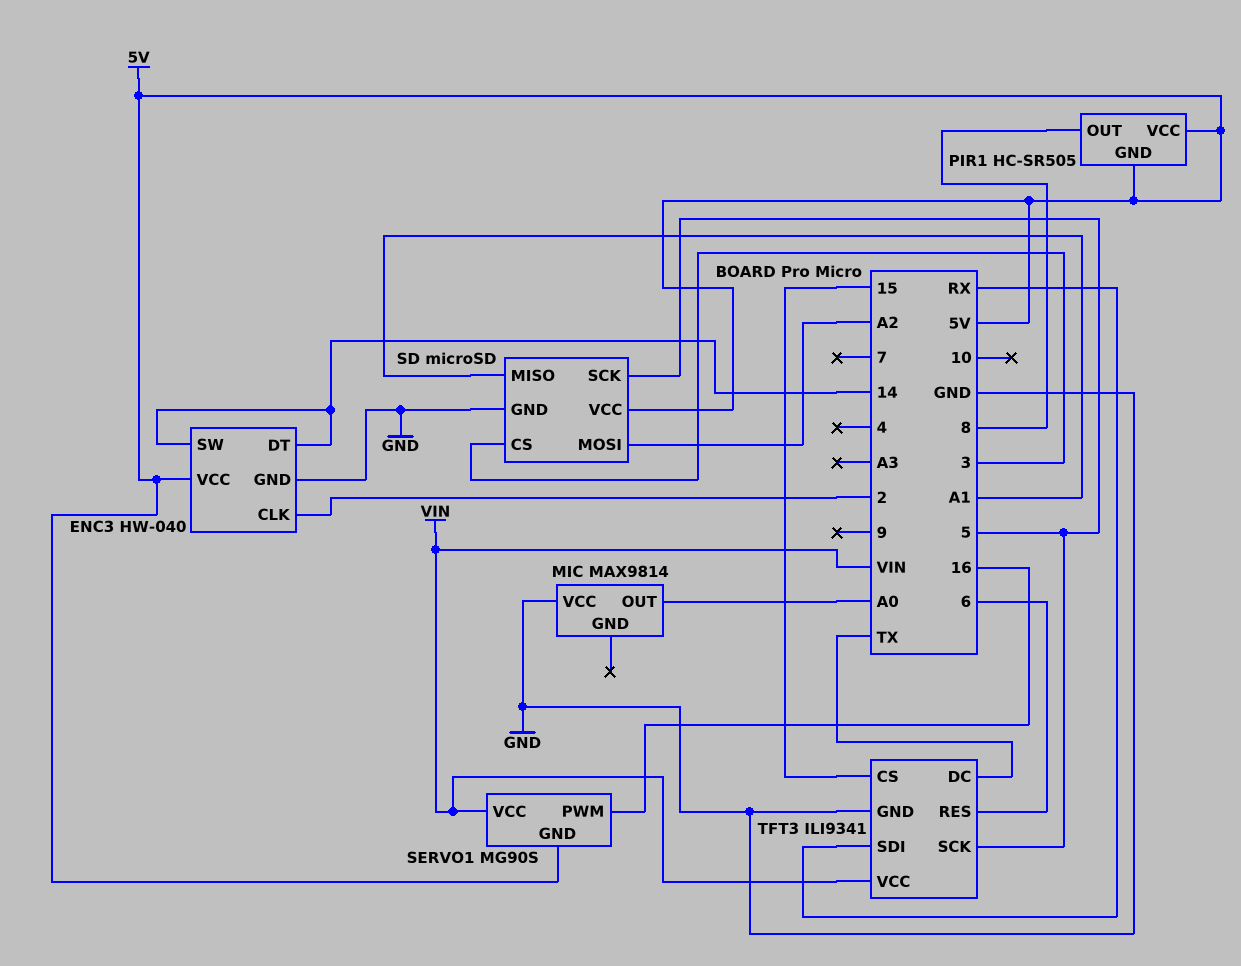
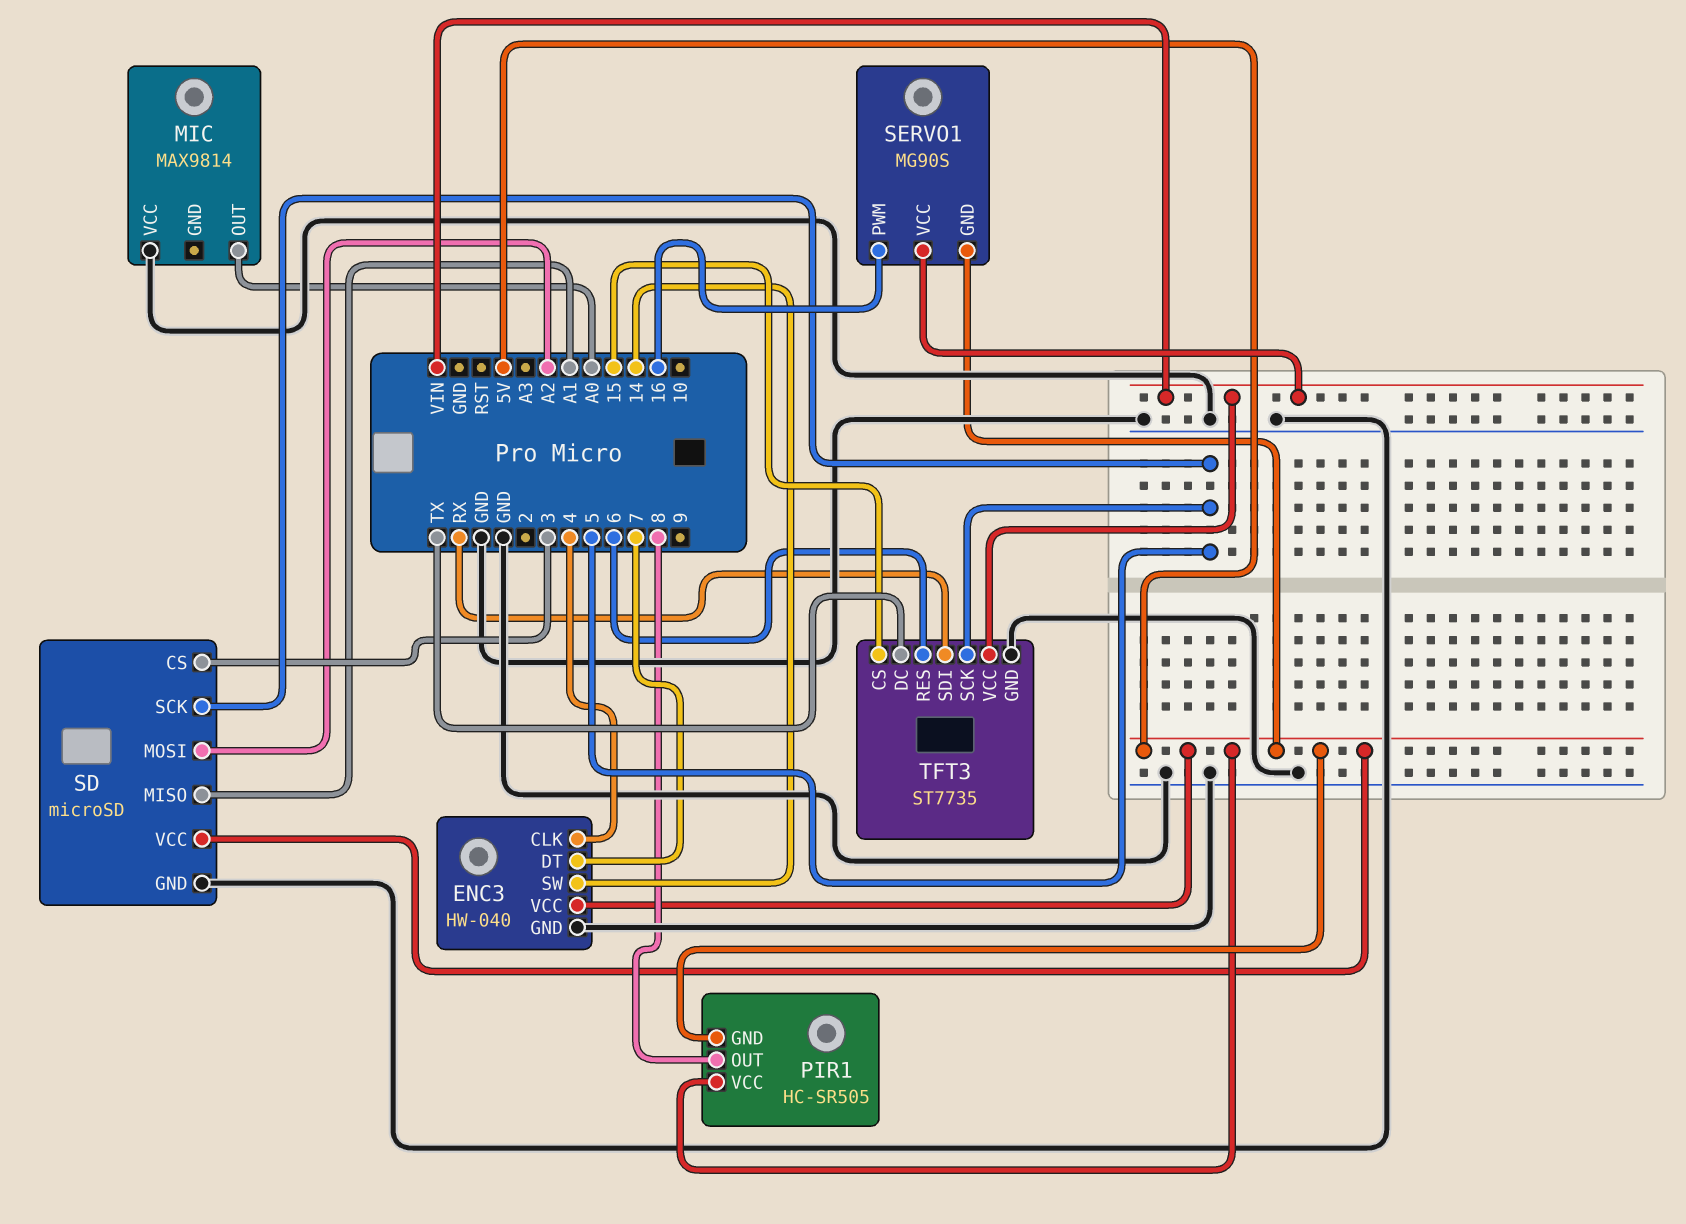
ENC3 pin CLK: 2 -> 4
ENC3 pin DT: 14 -> 7
TFT3: ILI9341 -> ST7735

